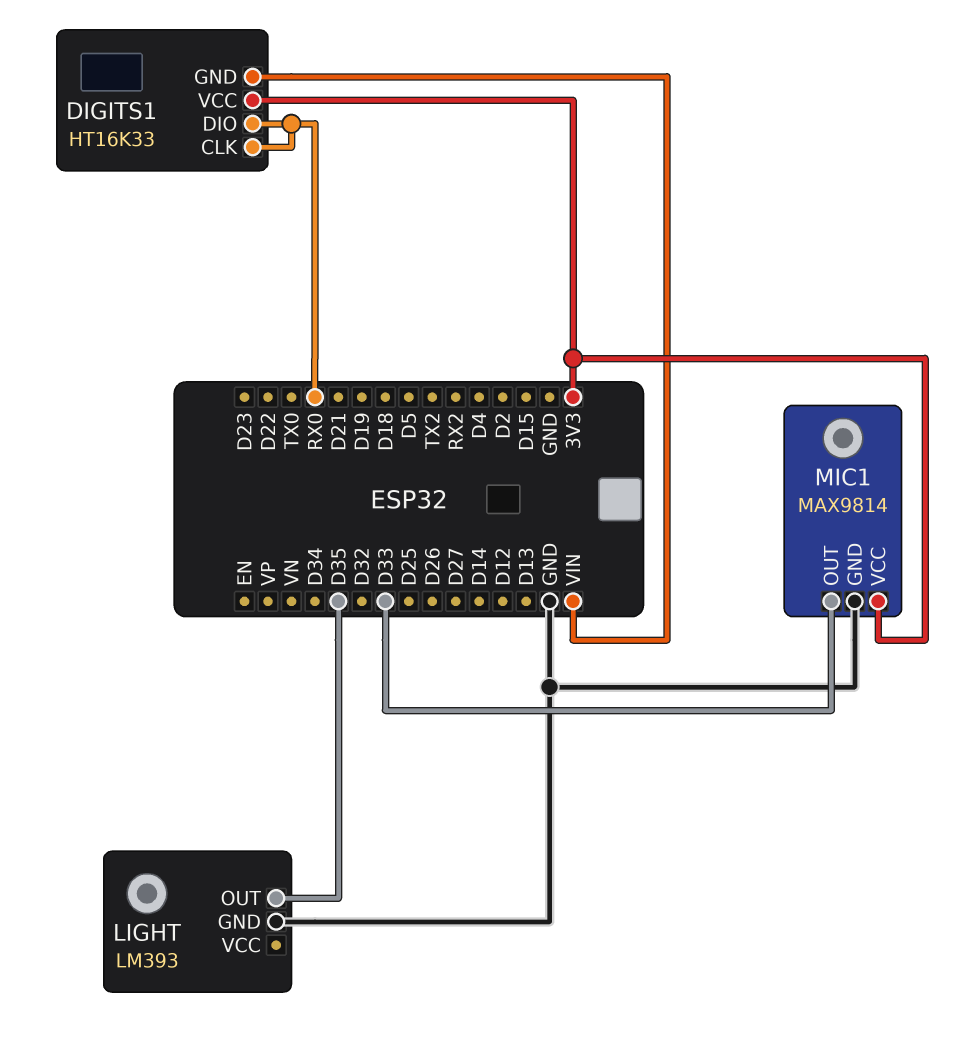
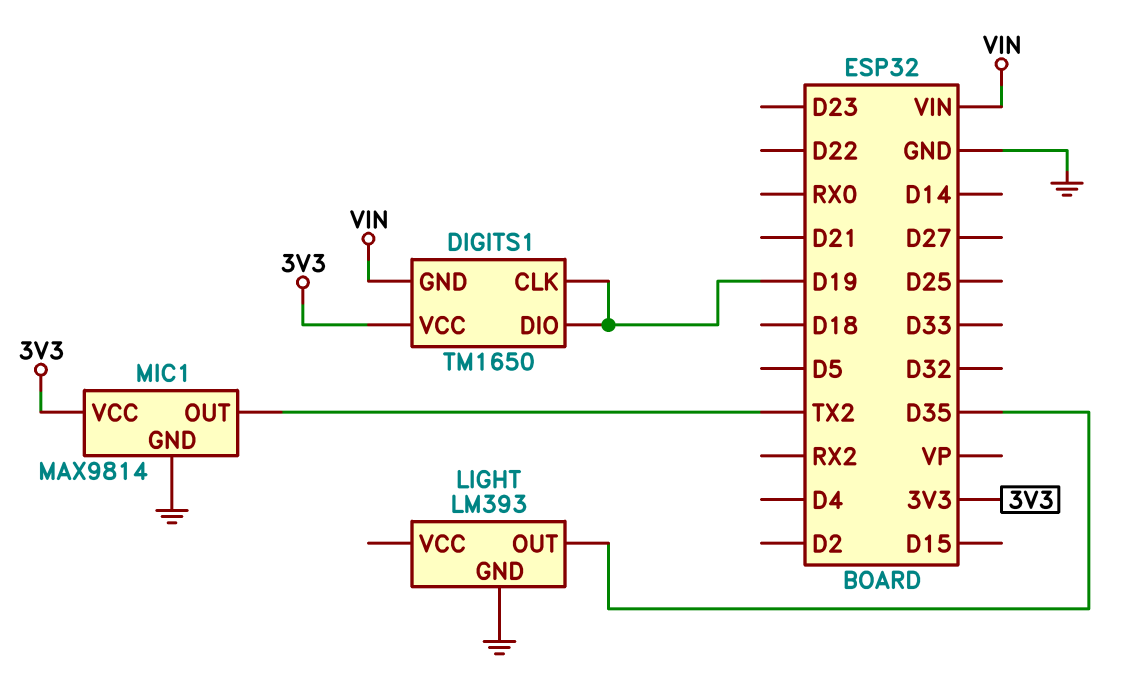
DIGITS1: HT16K33 -> TM1650
DIGITS1 pin CLK: RX0 -> D19
DIGITS1 pin DIO: RX0 -> D19
MIC1 pin OUT: D33 -> TX2

